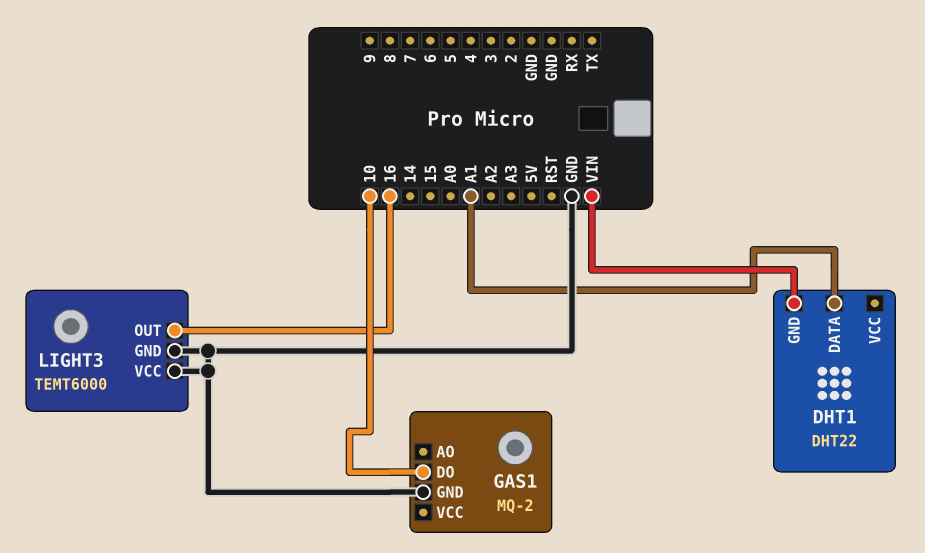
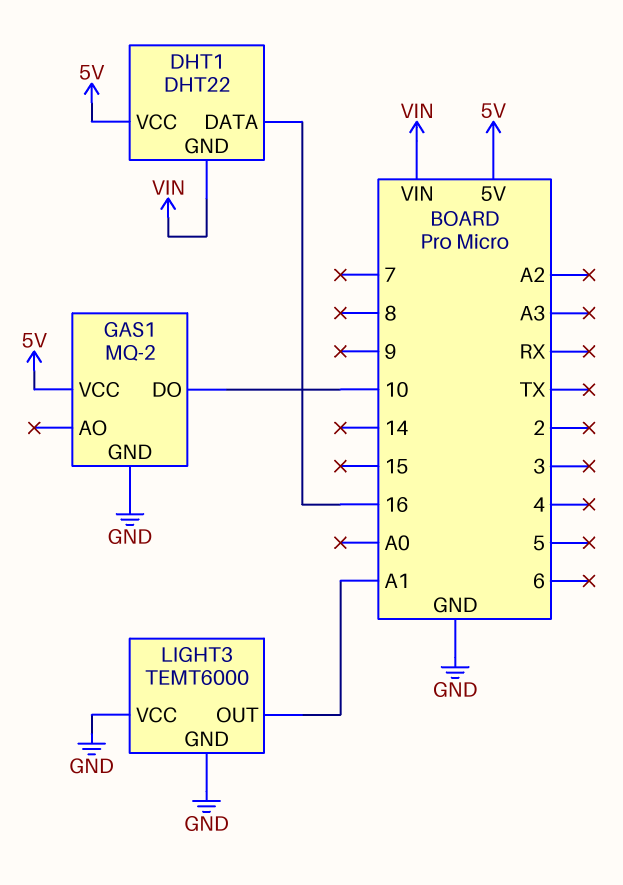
DHT1 pin DATA: A1 -> 16
DHT1 pin VCC: none -> 5V
GAS1 pin VCC: none -> 5V
LIGHT3 pin OUT: 16 -> A1

